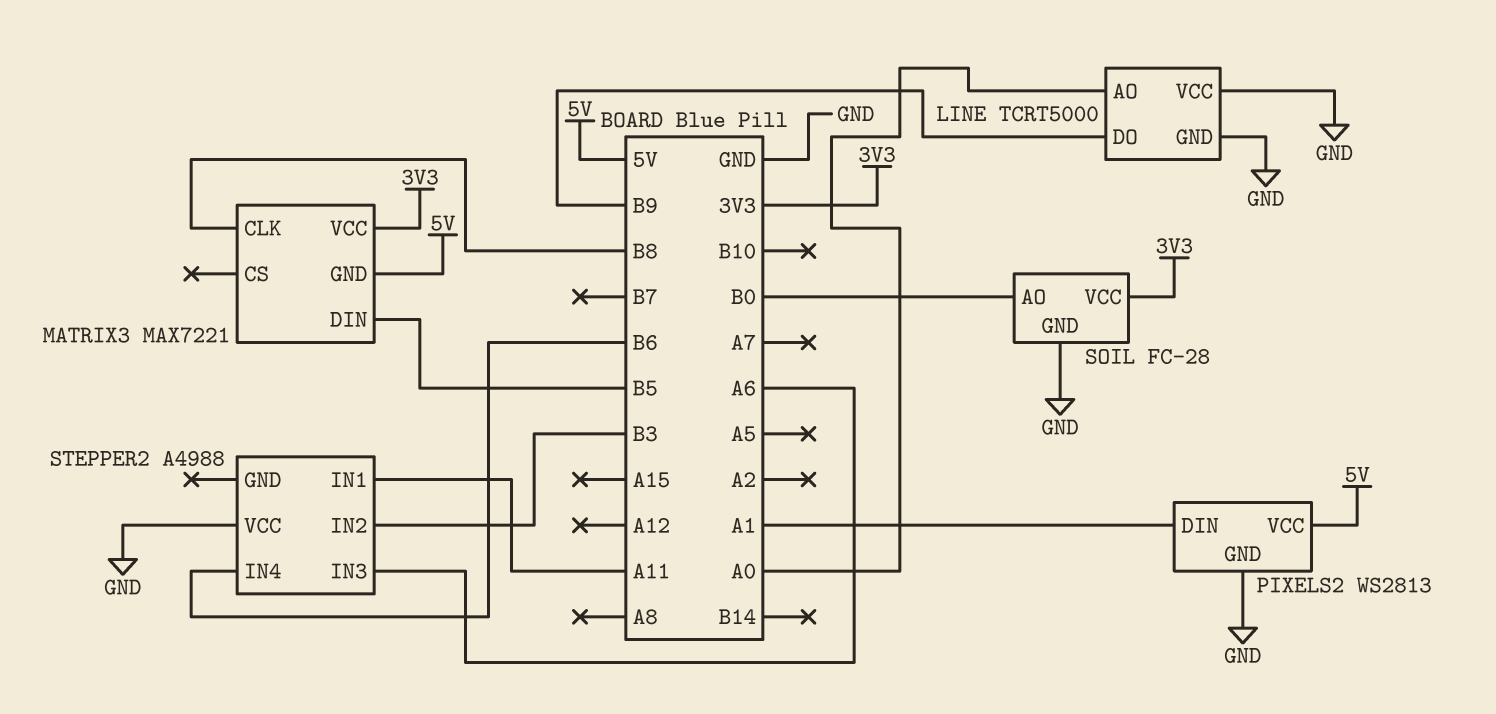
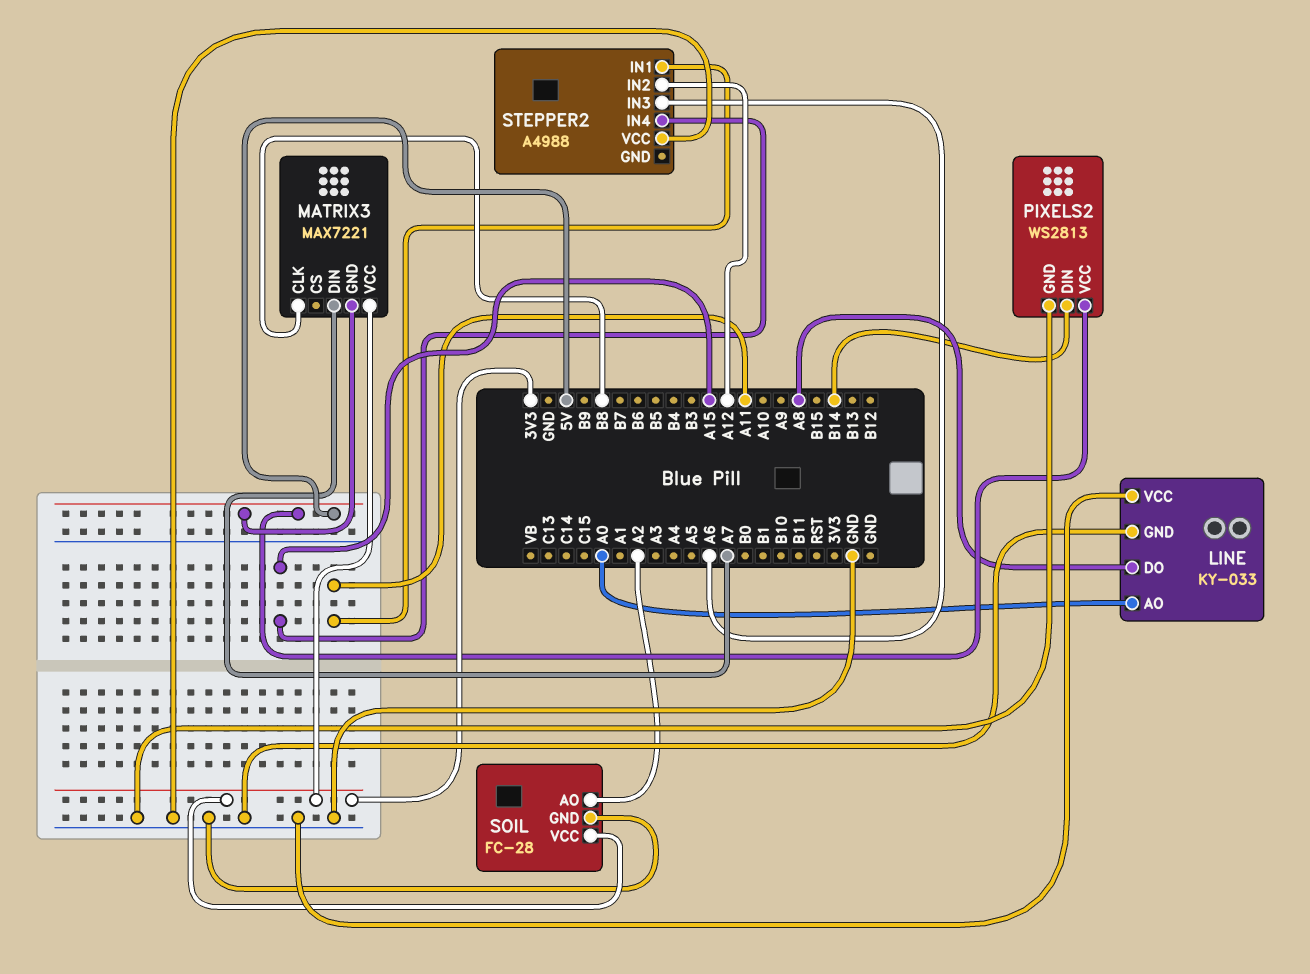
LINE: TCRT5000 -> KY-033
LINE pin DO: B9 -> A8
MATRIX3 pin DIN: B5 -> A7
PIXELS2 pin DIN: A1 -> B14
SOIL pin AO: B0 -> A2
STEPPER2 pin IN2: B3 -> A12
STEPPER2 pin IN4: B6 -> A15

